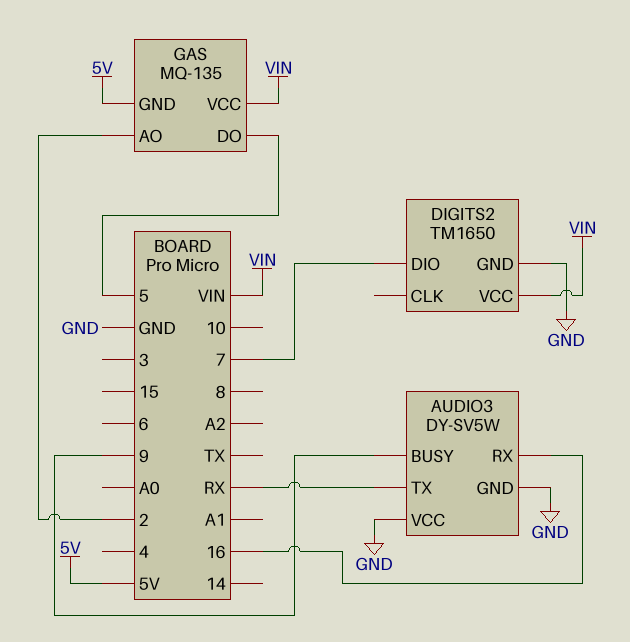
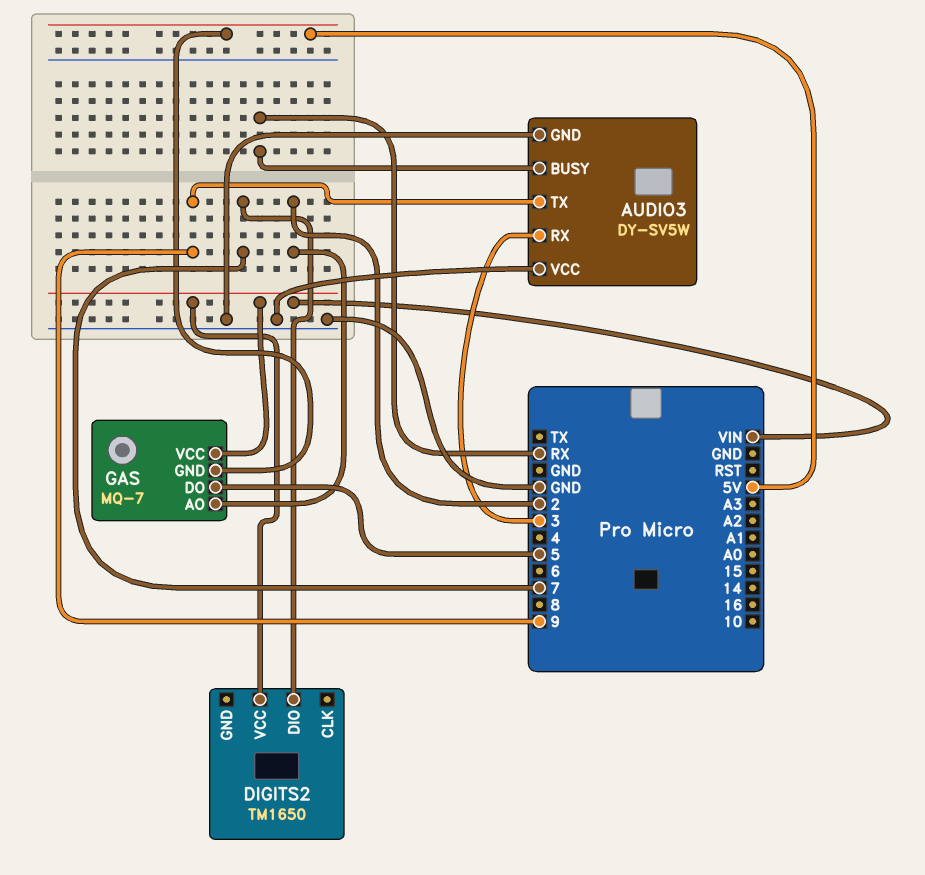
AUDIO3 pin BUSY: 9 -> RX
AUDIO3 pin RX: 16 -> 3
AUDIO3 pin TX: RX -> 9
DIGITS2 pin GND: GND -> none
GAS: MQ-135 -> MQ-7

